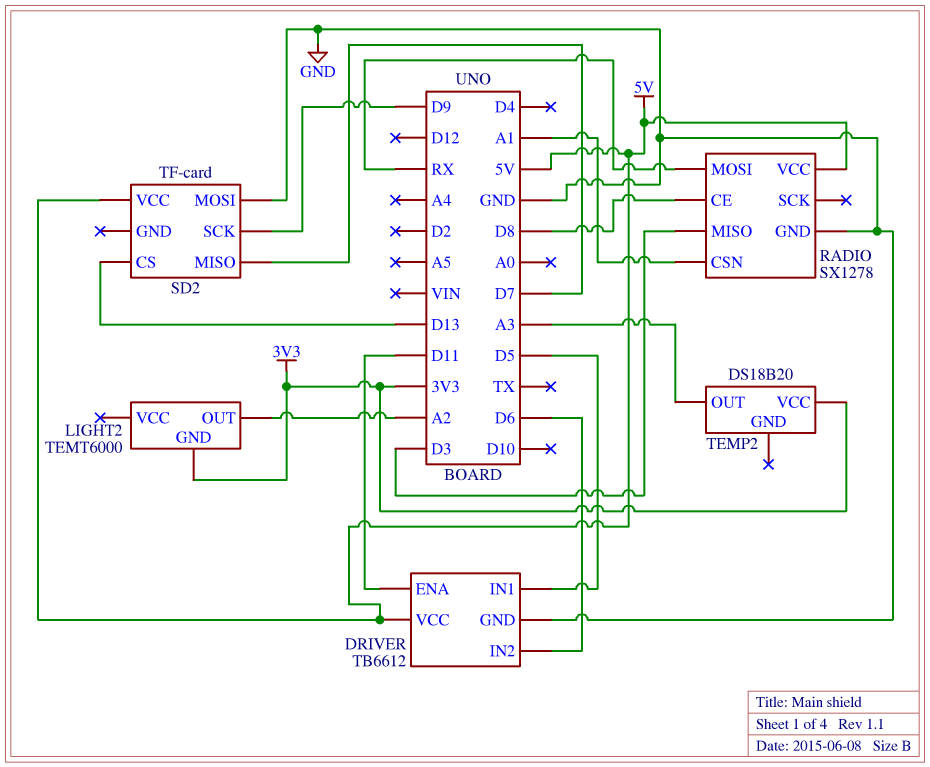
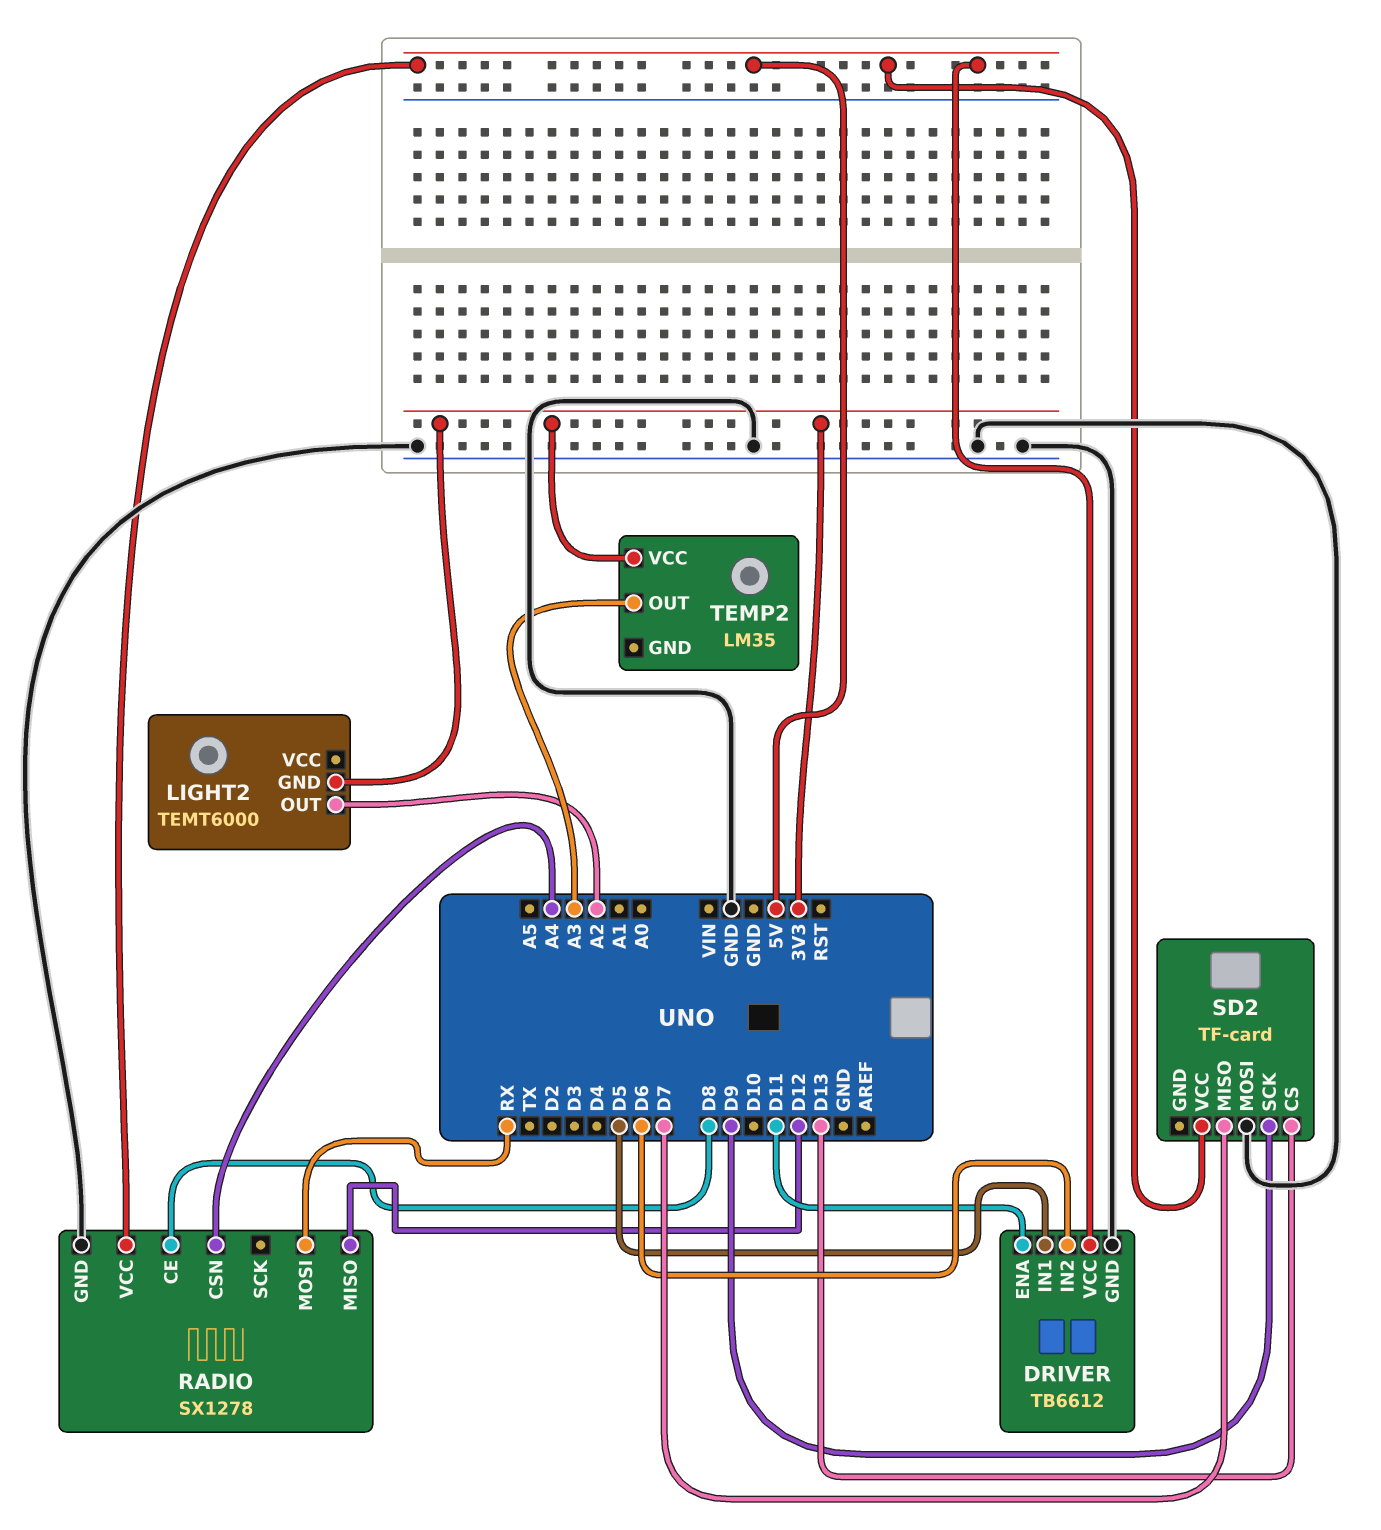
RADIO pin CSN: A1 -> A4
RADIO pin MISO: D3 -> D12
TEMP2: DS18B20 -> LM35

